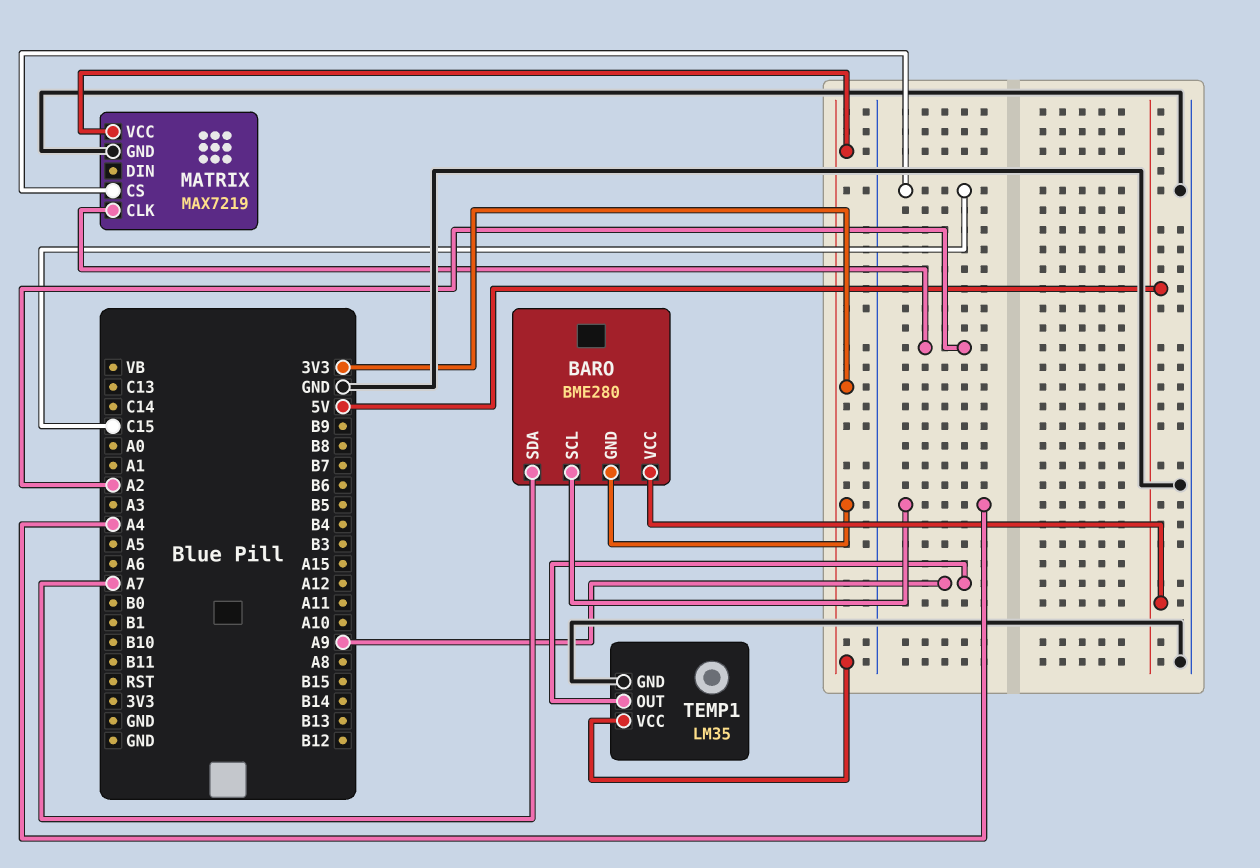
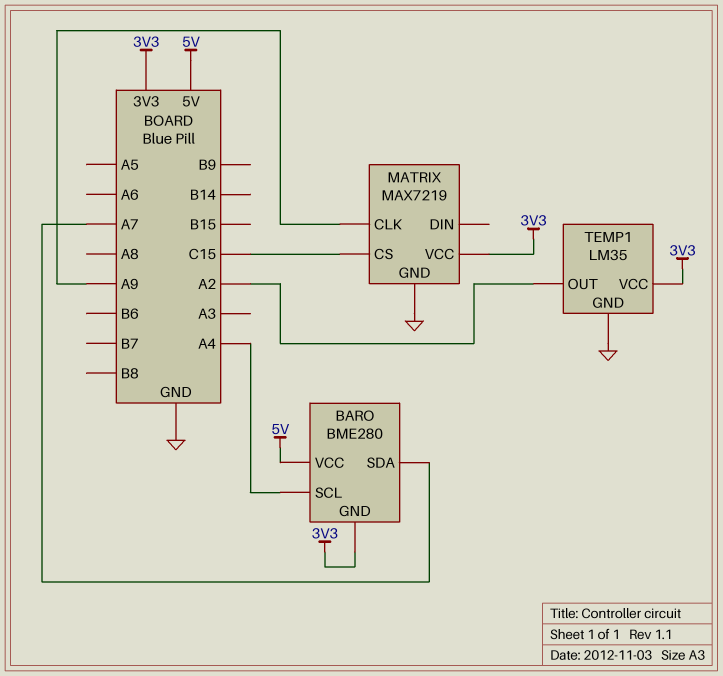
MATRIX pin CLK: A2 -> A9
TEMP1 pin OUT: A9 -> A2

